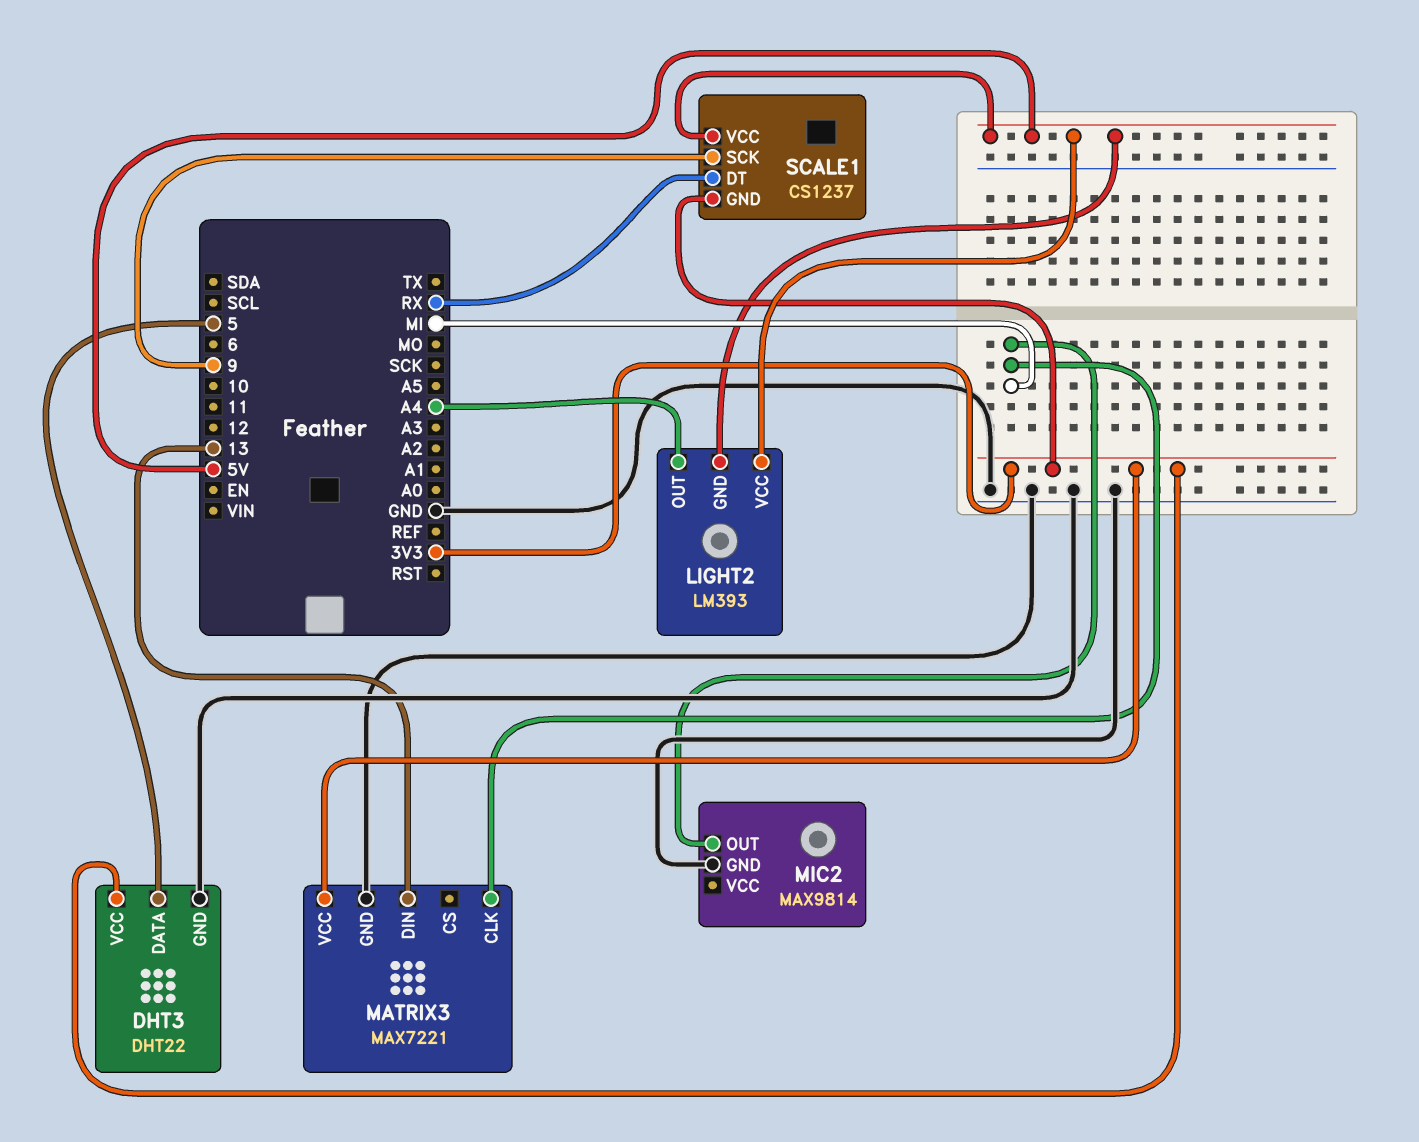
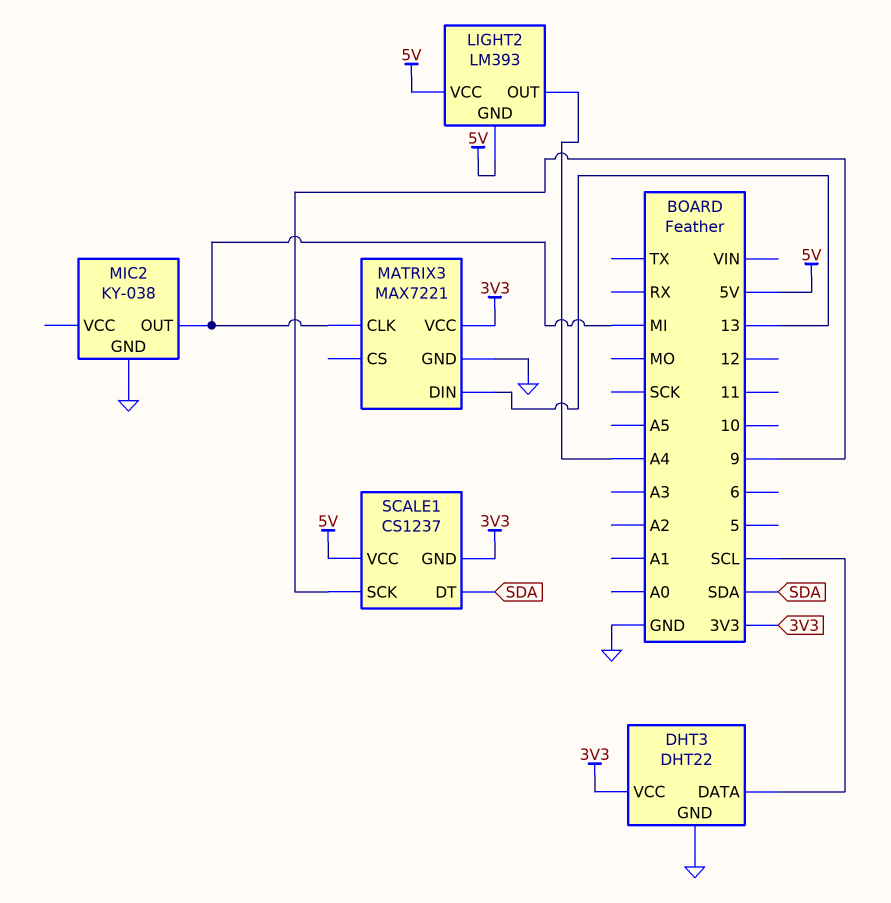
DHT3 pin DATA: 5 -> SCL
MIC2: MAX9814 -> KY-038
SCALE1 pin DT: RX -> SDA

